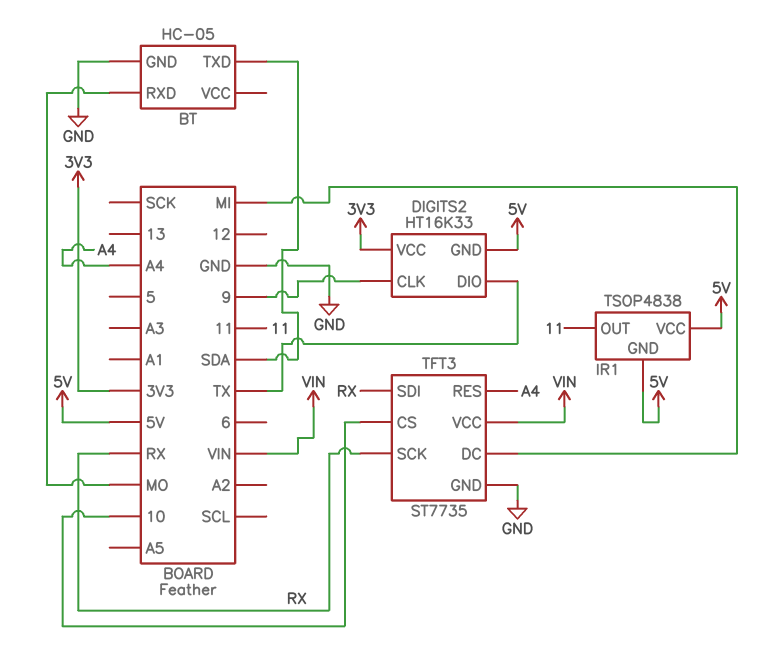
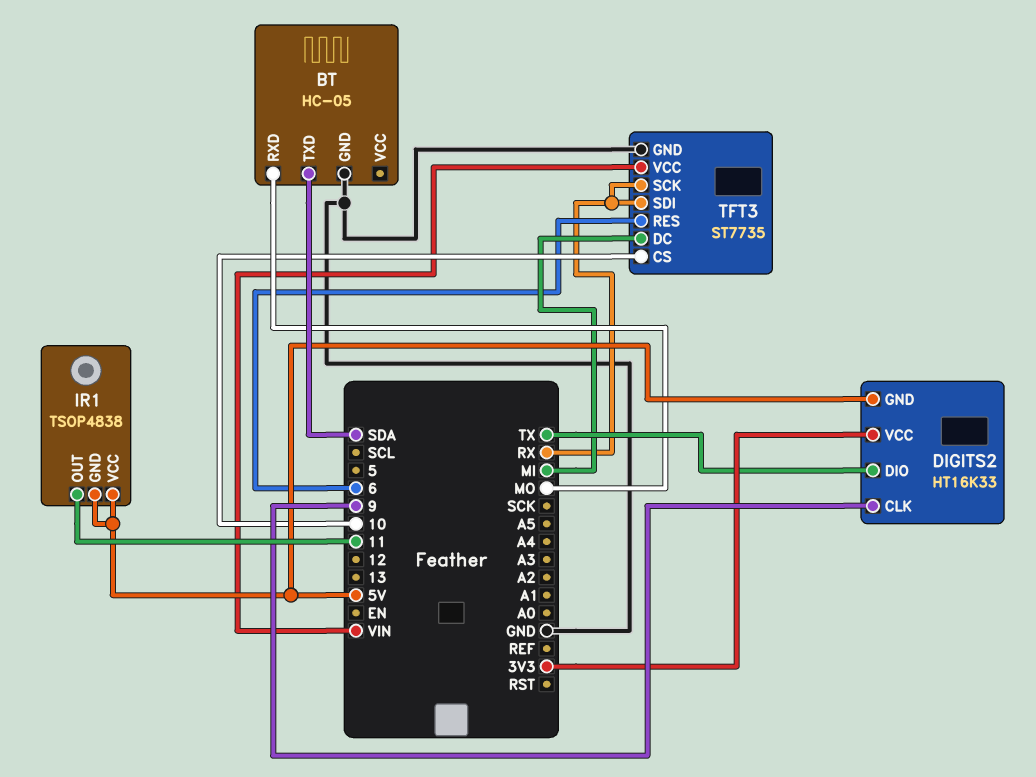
TFT3 pin RES: A4 -> 6

